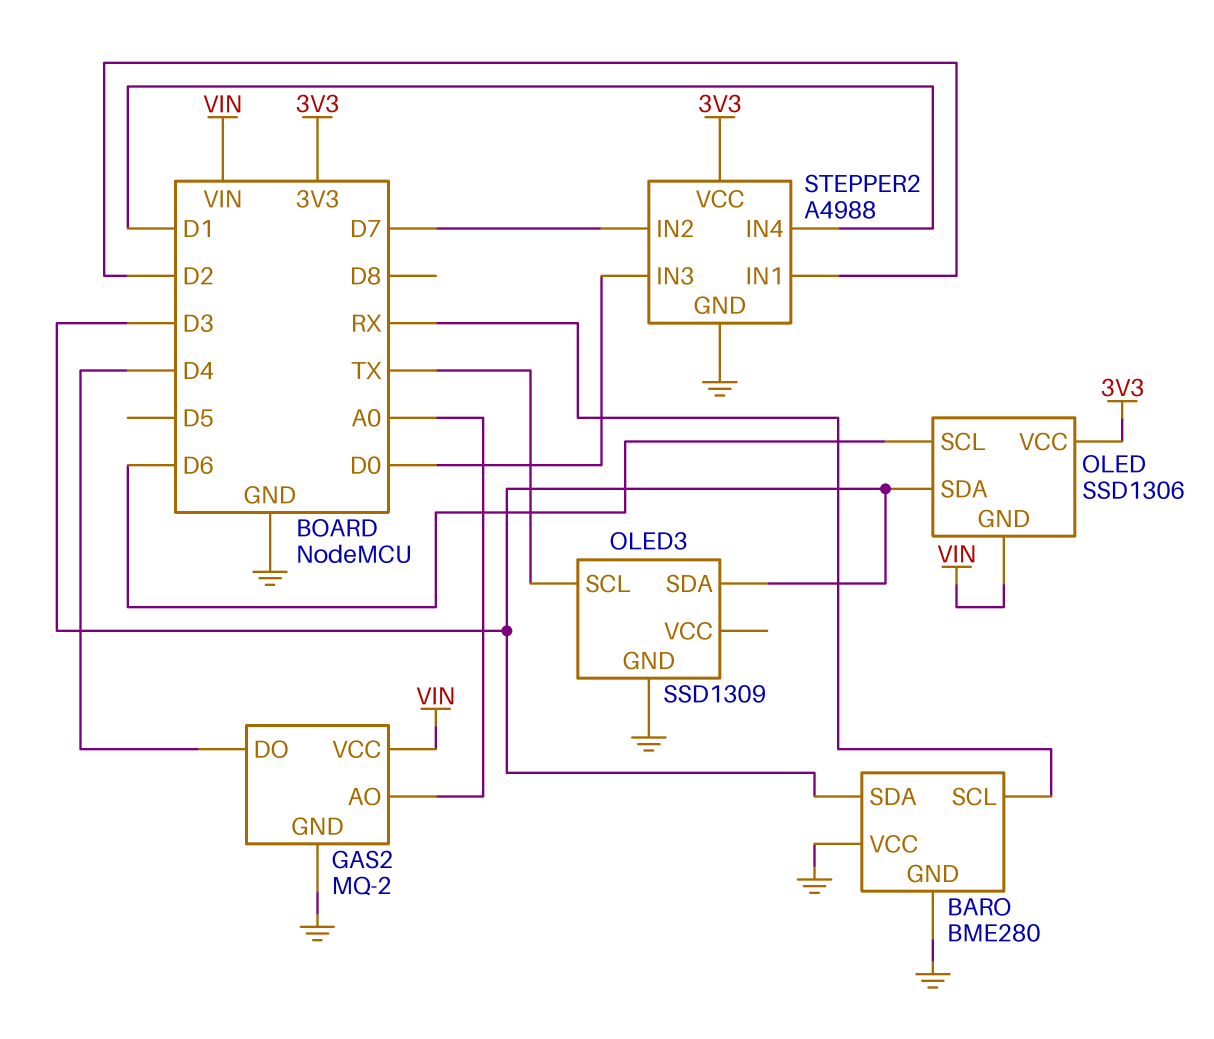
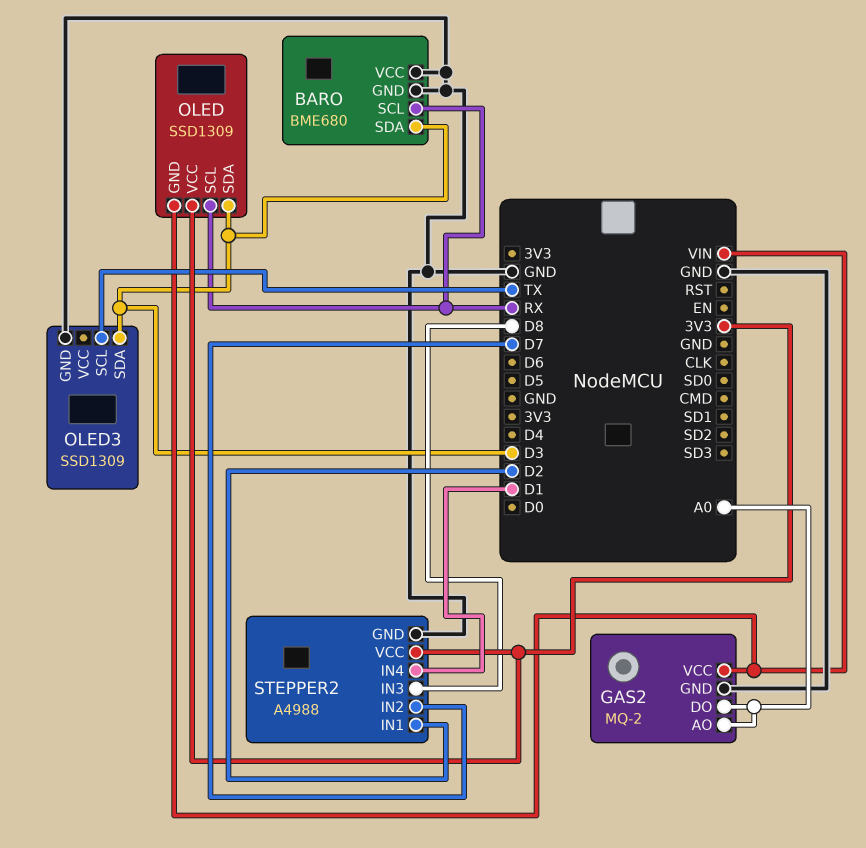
BARO: BME280 -> BME680
GAS2 pin DO: D4 -> A0
OLED: SSD1306 -> SSD1309
OLED pin SCL: D6 -> RX
STEPPER2 pin IN3: D0 -> D8

